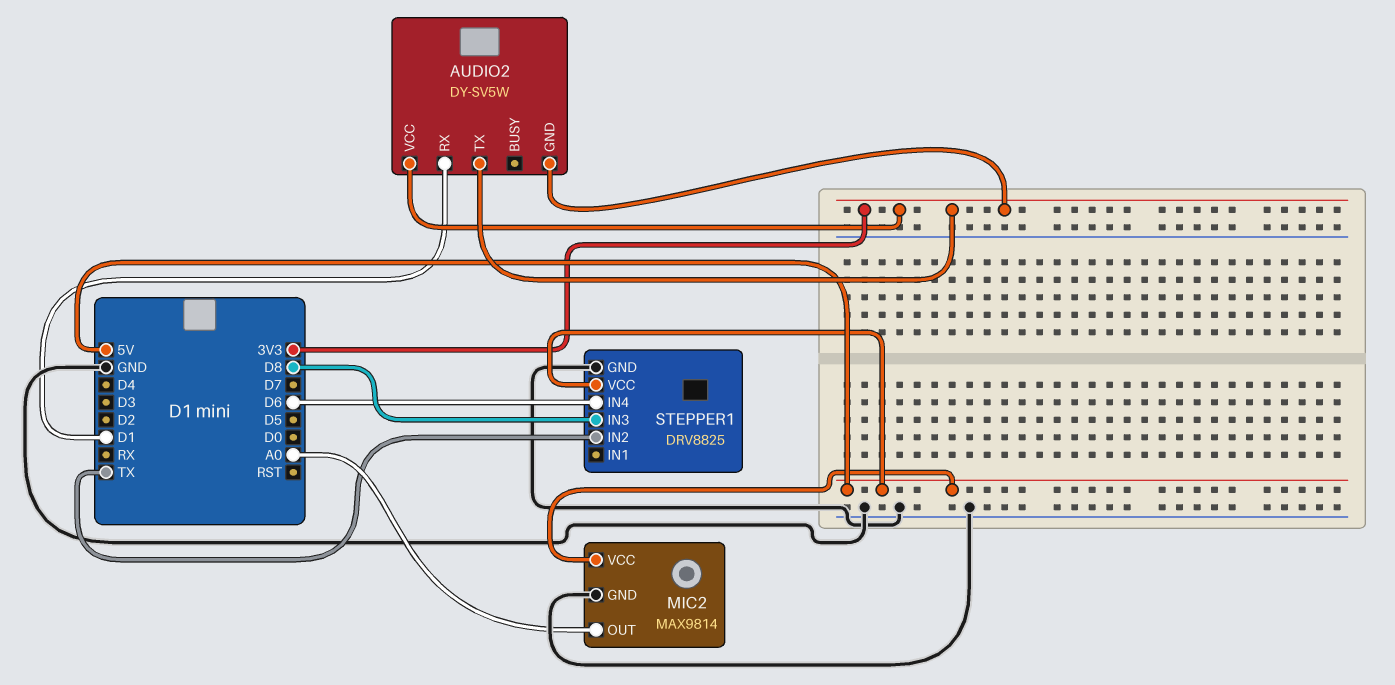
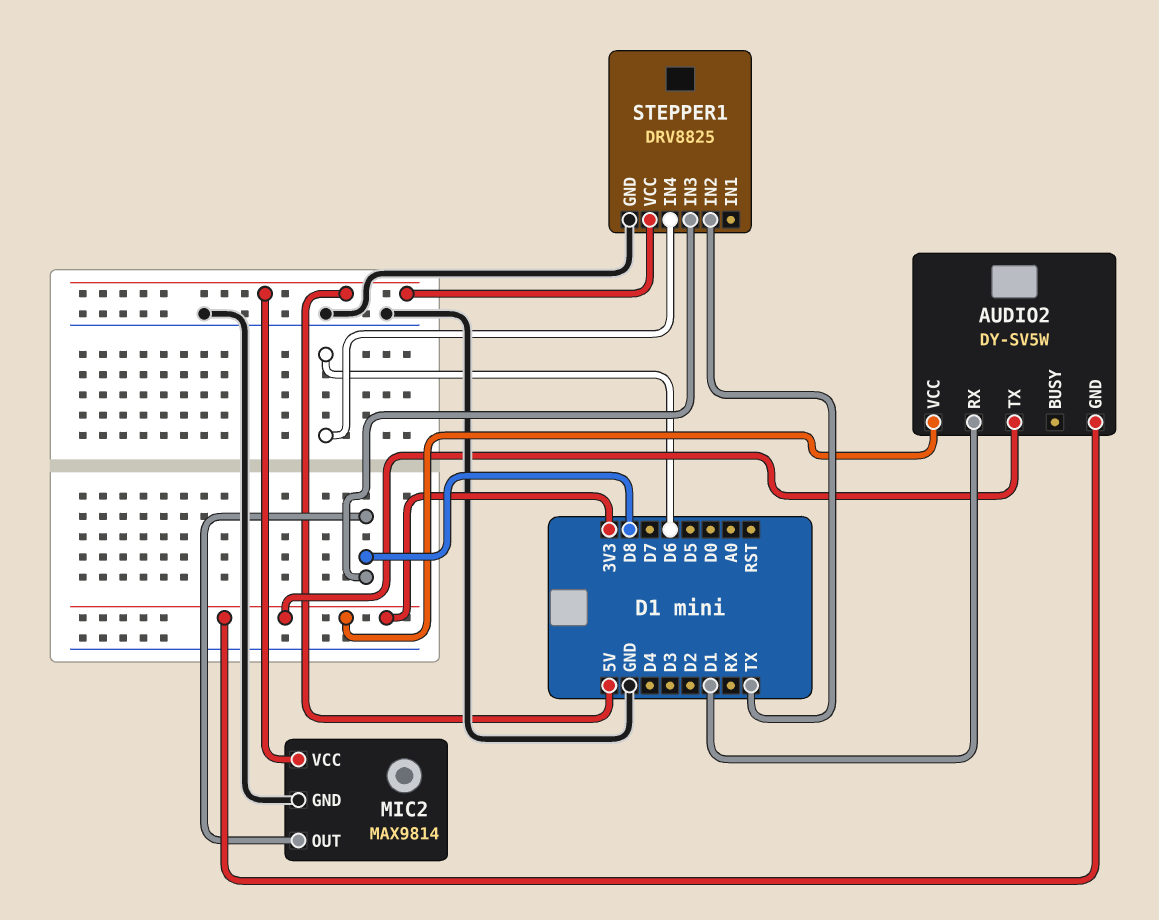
MIC2 pin OUT: A0 -> D8

